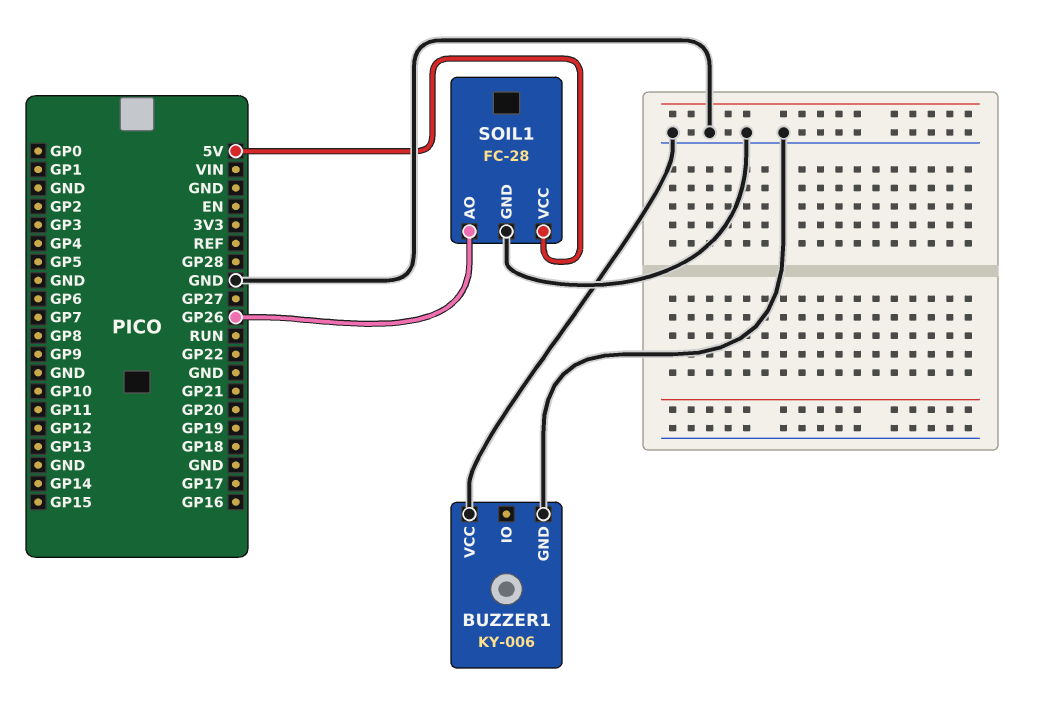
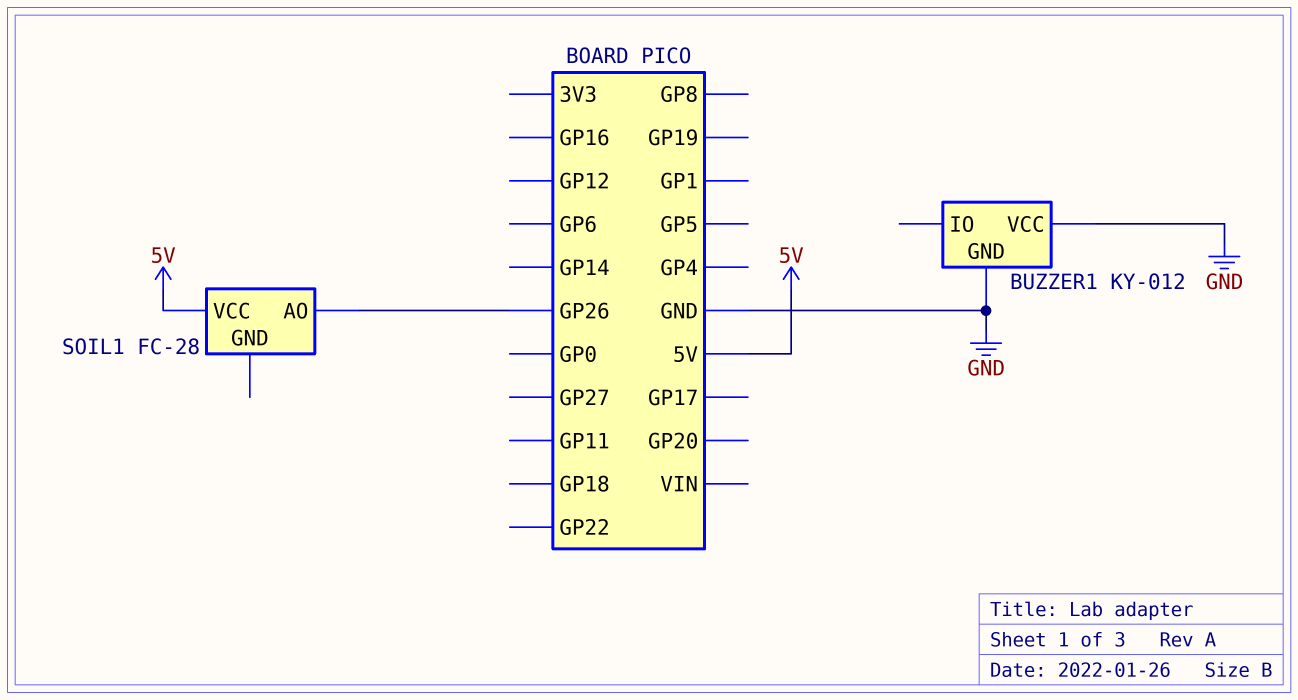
BUZZER1: KY-006 -> KY-012
SOIL1 pin GND: GND -> none

